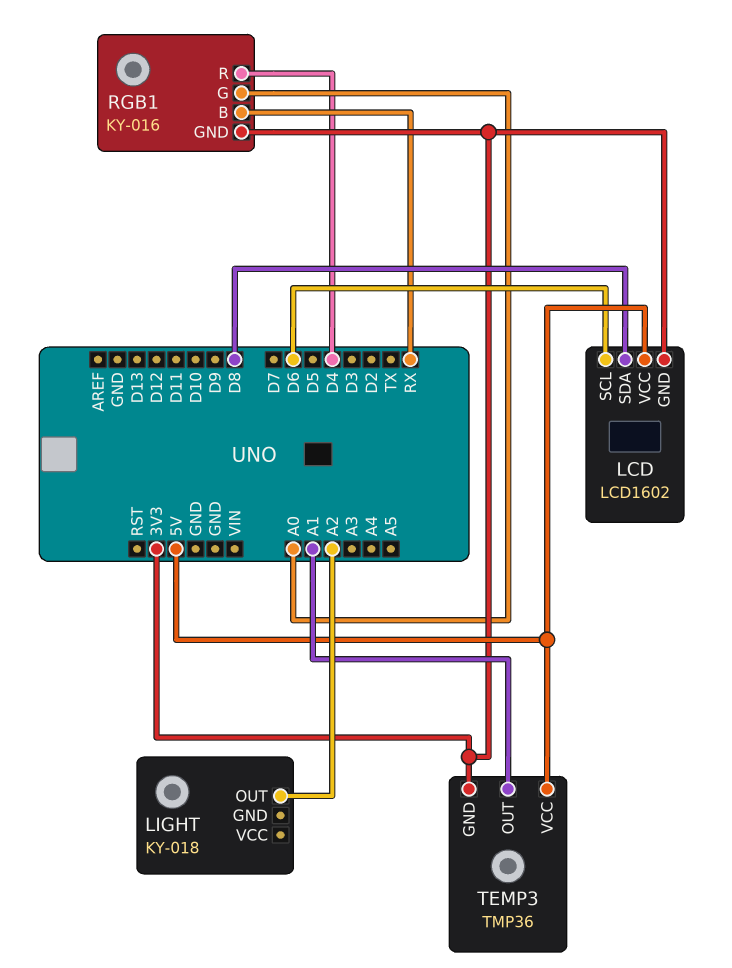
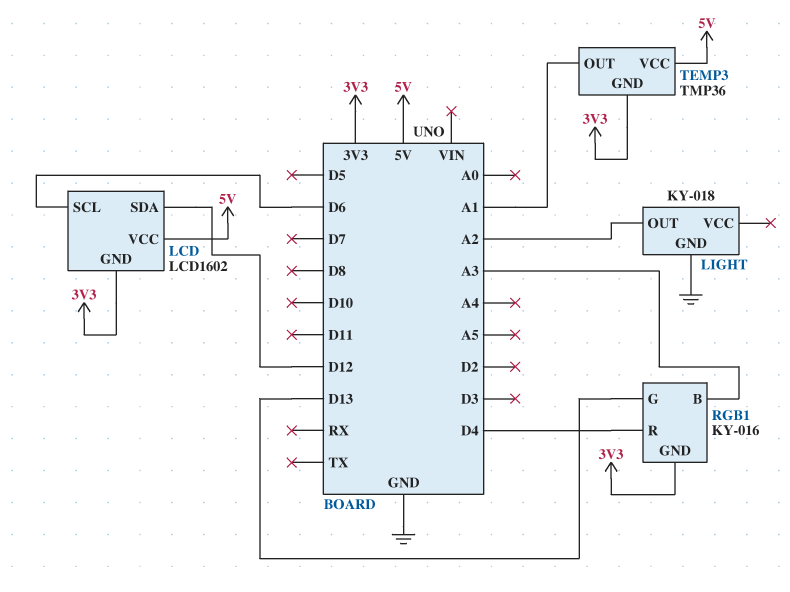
LCD pin SDA: D8 -> D12
LIGHT pin GND: none -> GND
RGB1 pin B: RX -> A3
RGB1 pin G: A0 -> D13

